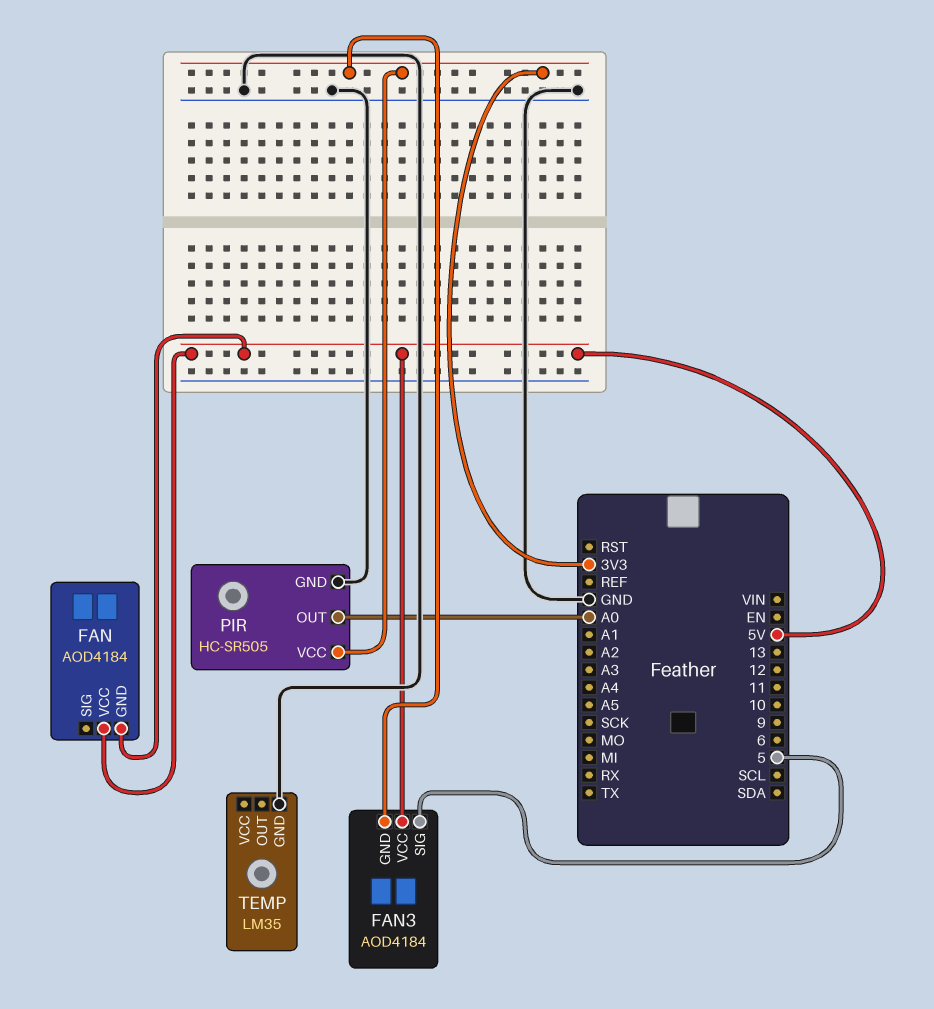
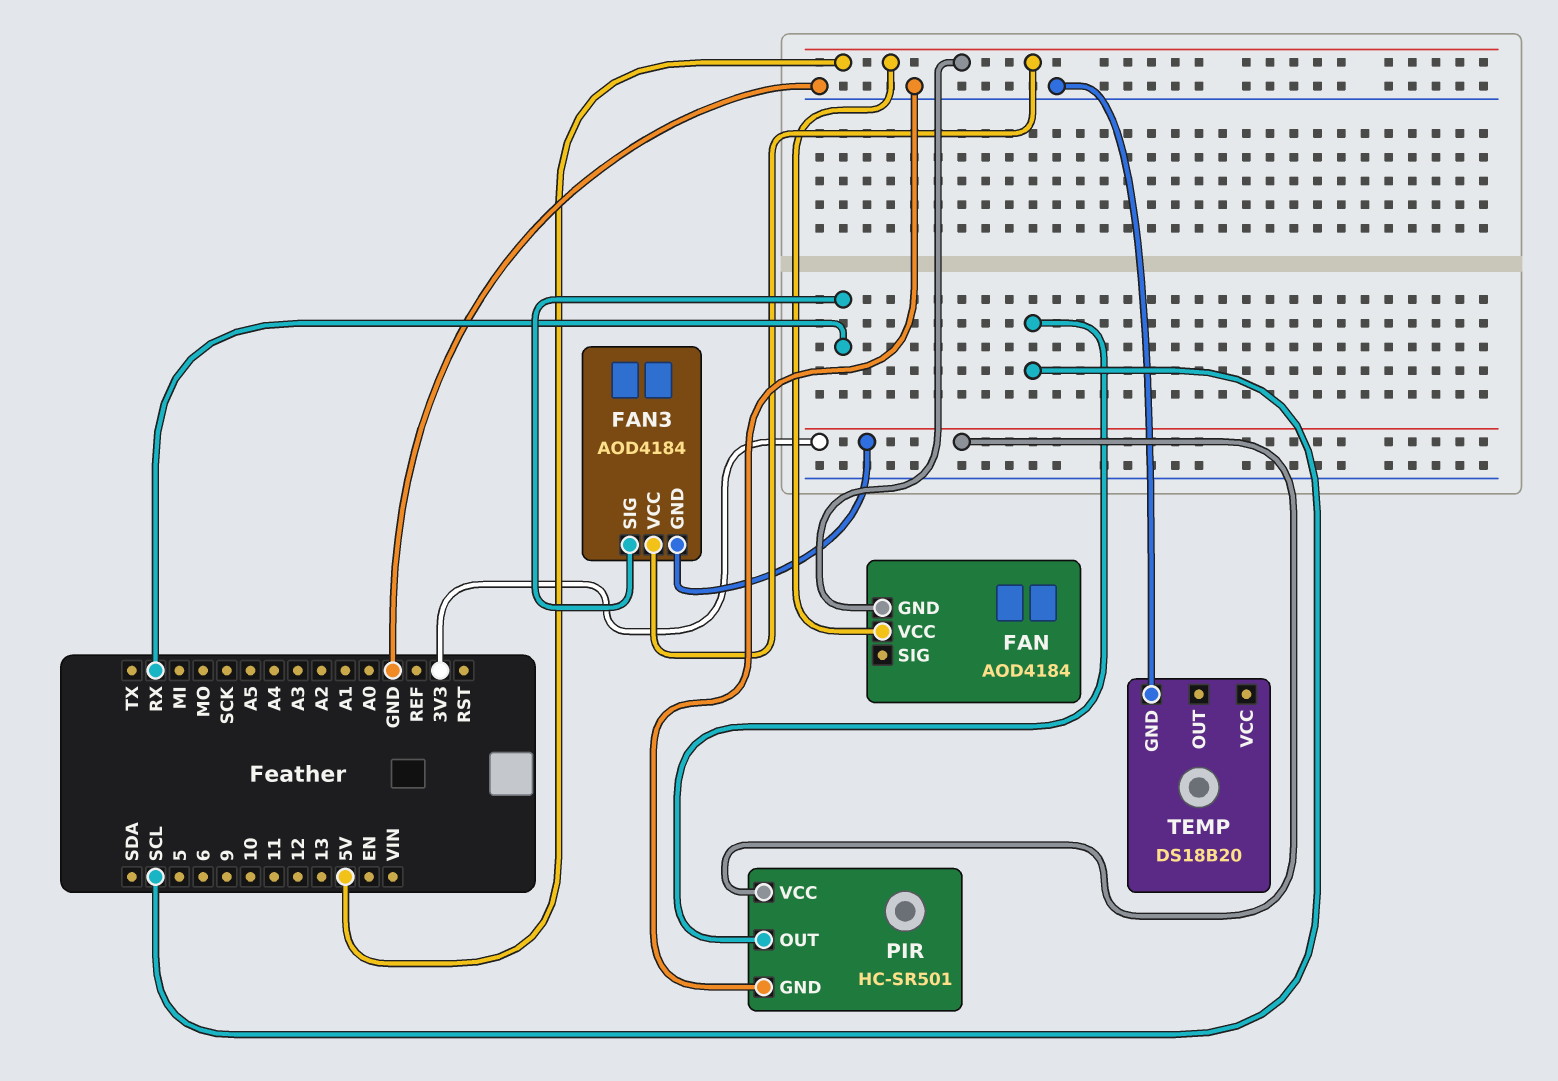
FAN3 pin SIG: 5 -> RX
PIR: HC-SR505 -> HC-SR501
PIR pin OUT: A0 -> SCL
TEMP: LM35 -> DS18B20

